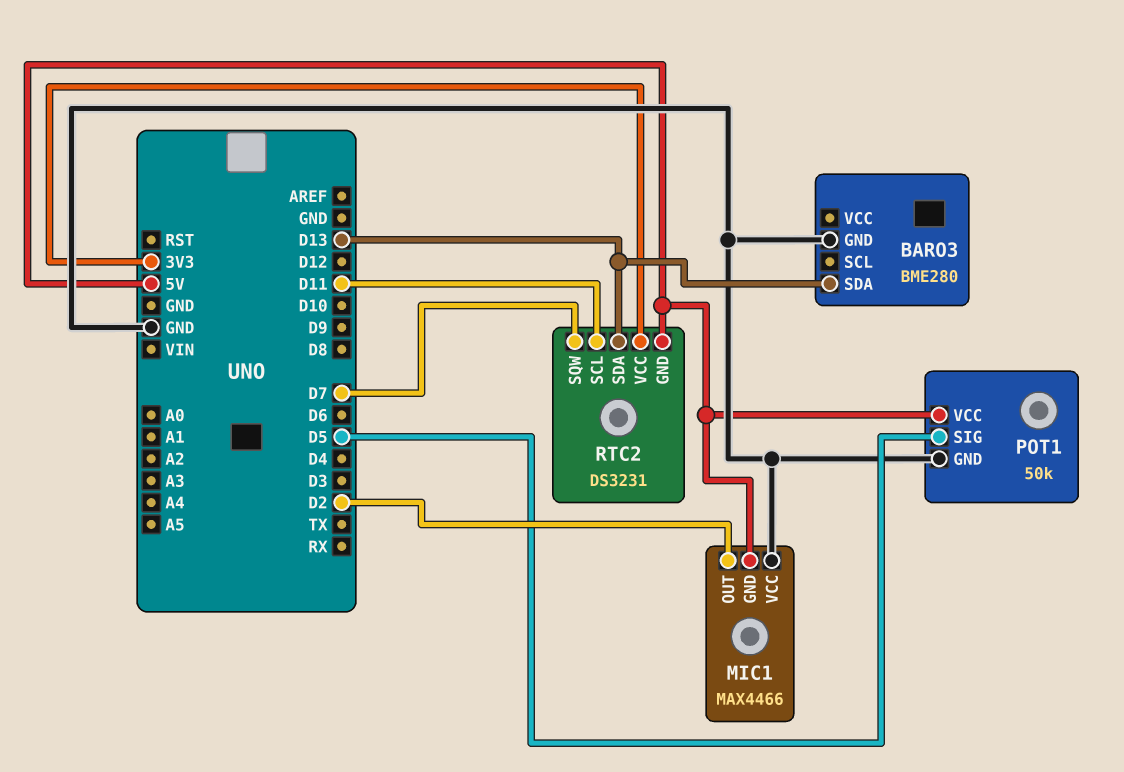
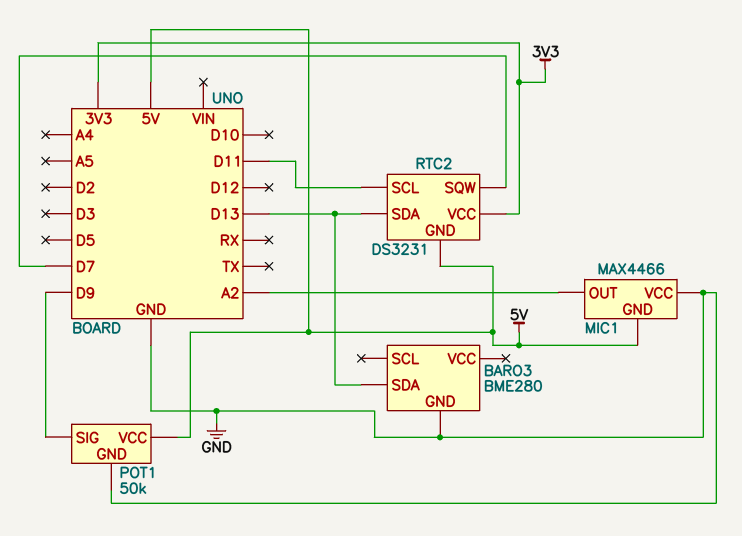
MIC1 pin OUT: D2 -> A2
POT1 pin SIG: D5 -> D9

